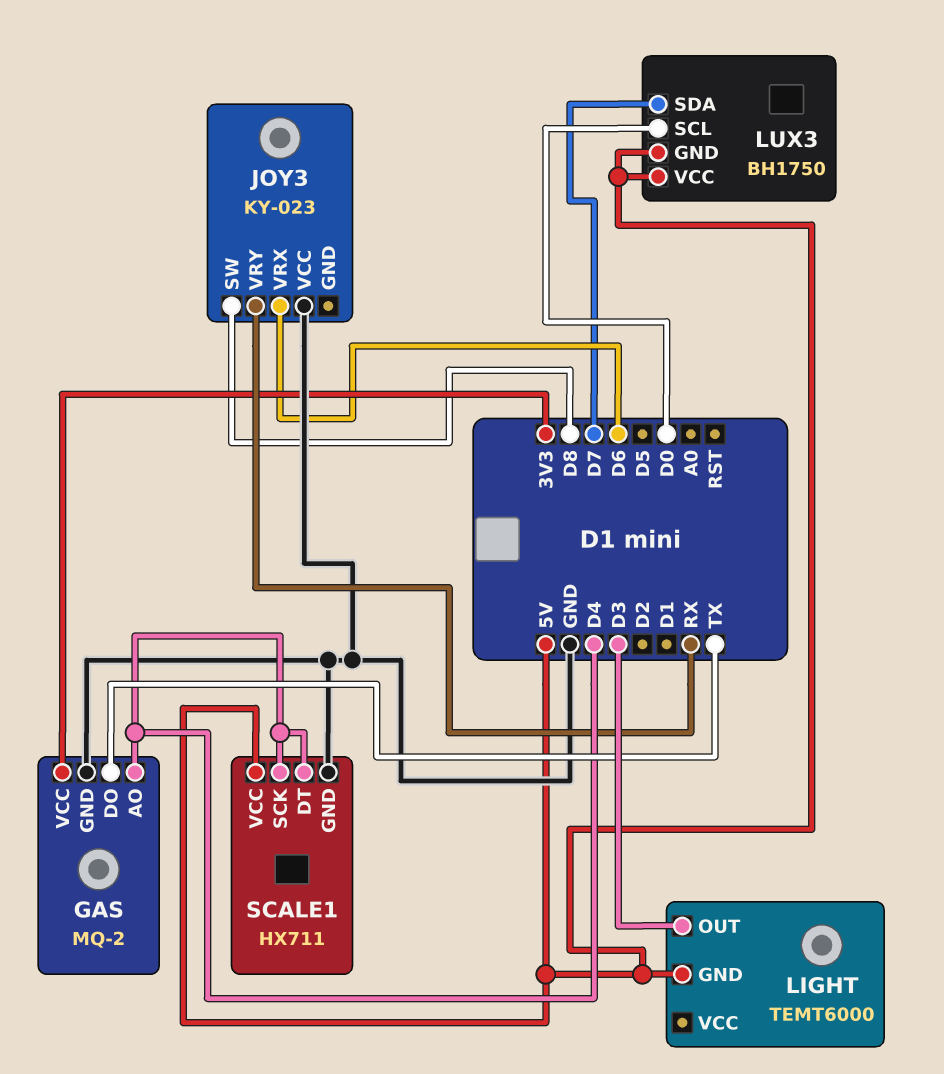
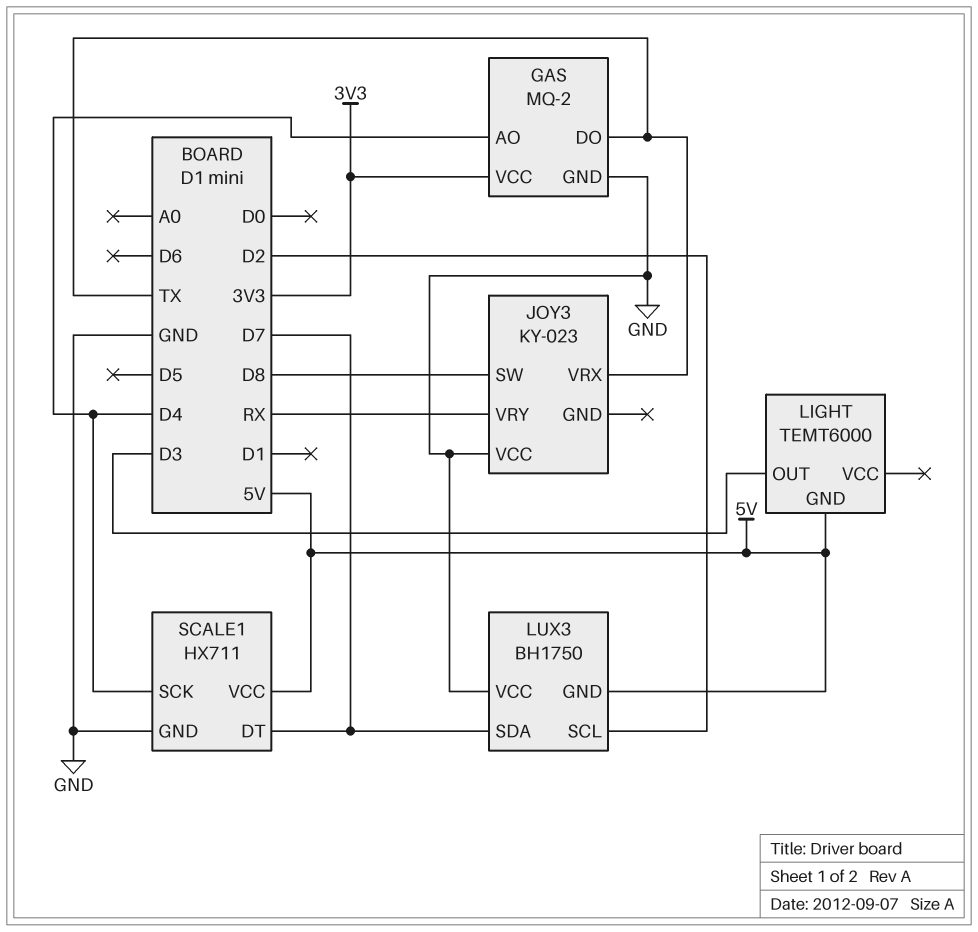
JOY3 pin VRX: D6 -> TX
LUX3 pin SCL: D0 -> D2
LUX3 pin VCC: 5V -> GND
SCALE1 pin DT: D4 -> D7

